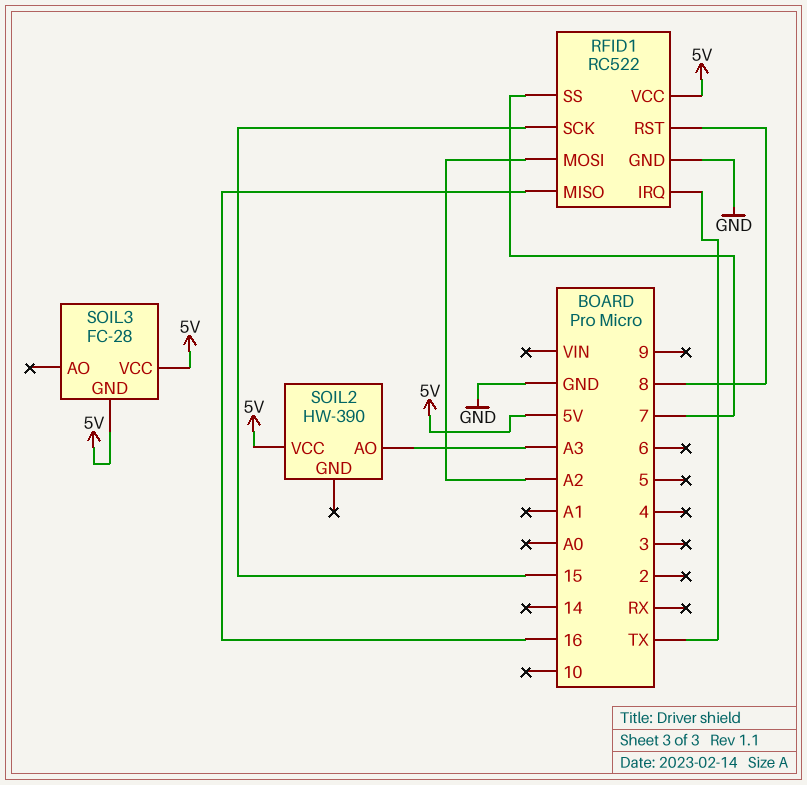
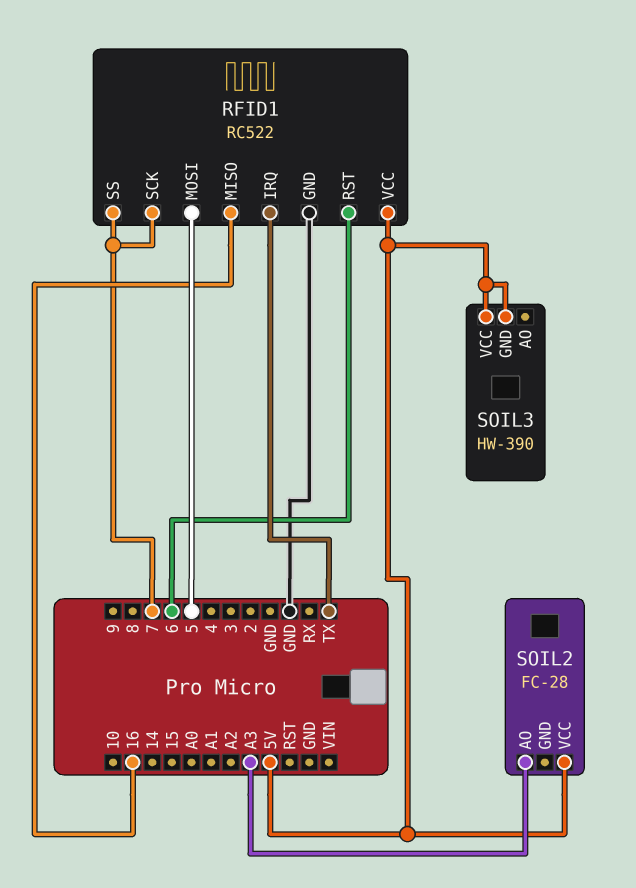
RFID1 pin MOSI: A2 -> 5
RFID1 pin RST: 8 -> 6
RFID1 pin SCK: 15 -> 7
SOIL2: HW-390 -> FC-28
SOIL3: FC-28 -> HW-390

